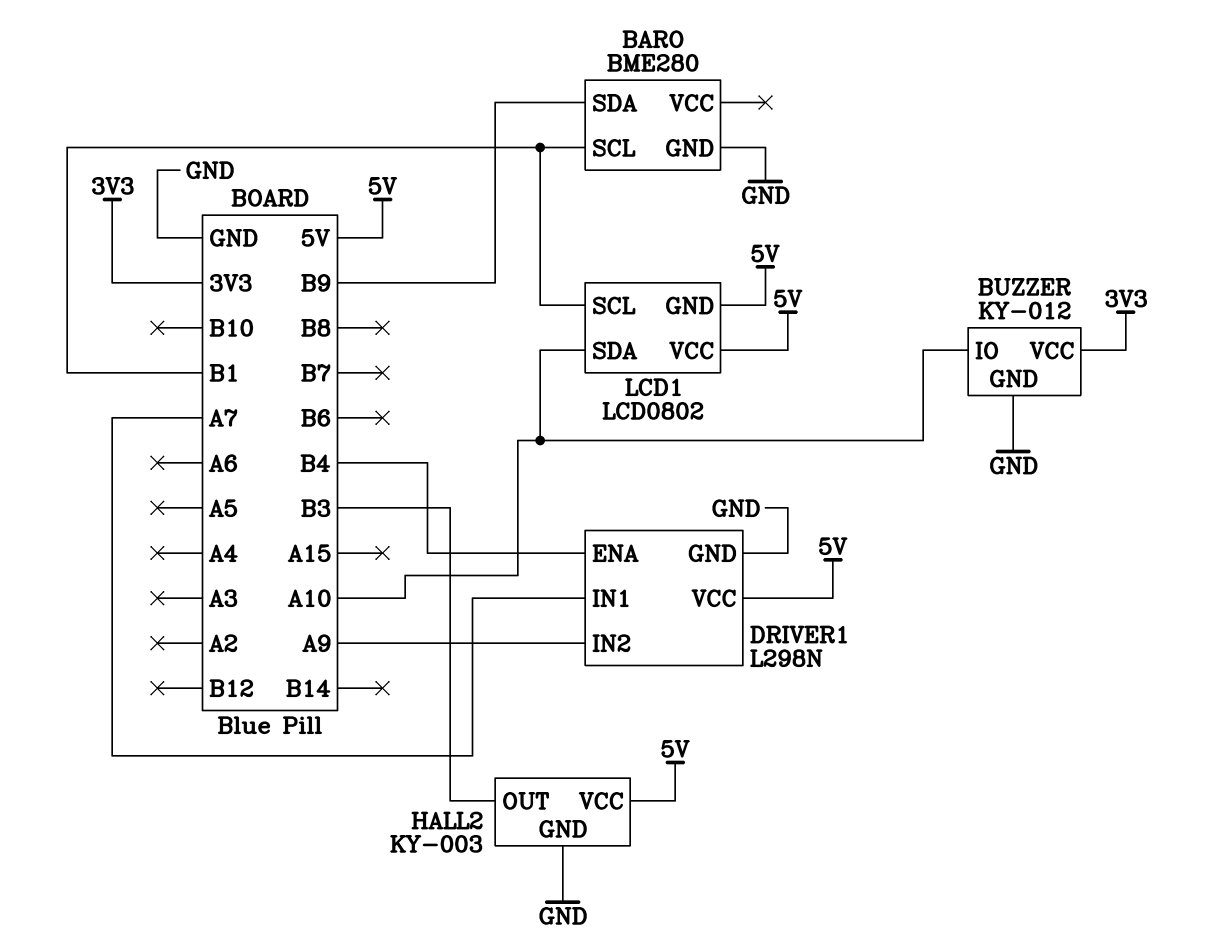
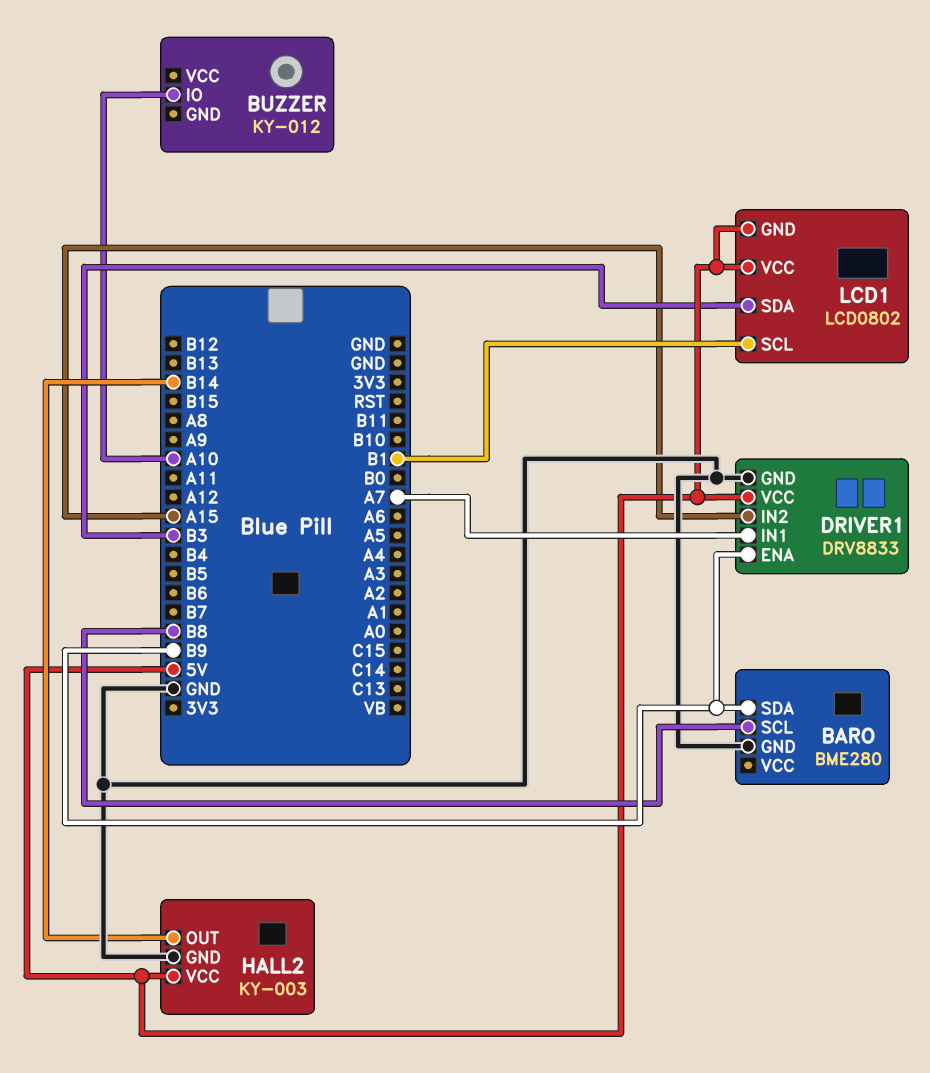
BARO pin SCL: B1 -> B8
BUZZER pin GND: GND -> none
BUZZER pin VCC: 3V3 -> none
DRIVER1: L298N -> DRV8833
DRIVER1 pin ENA: B4 -> B9
DRIVER1 pin IN2: A9 -> A15
HALL2 pin OUT: B3 -> B14
LCD1 pin SDA: A10 -> B3

